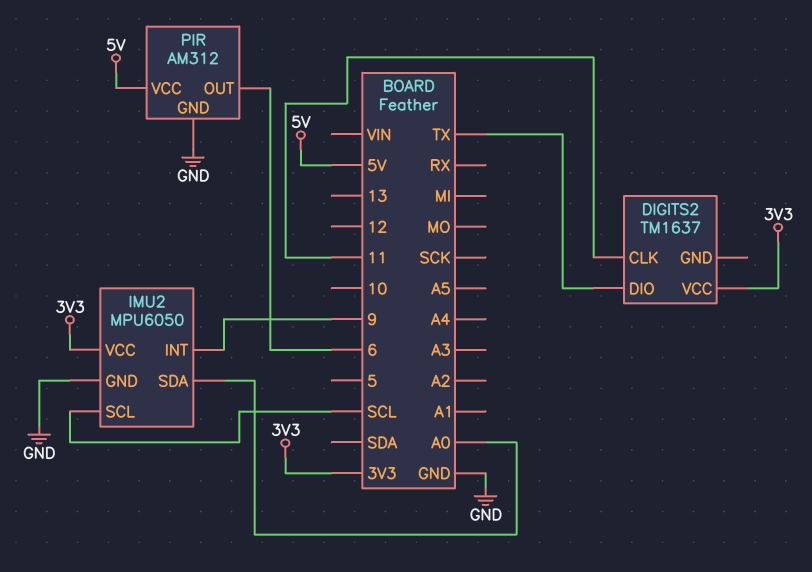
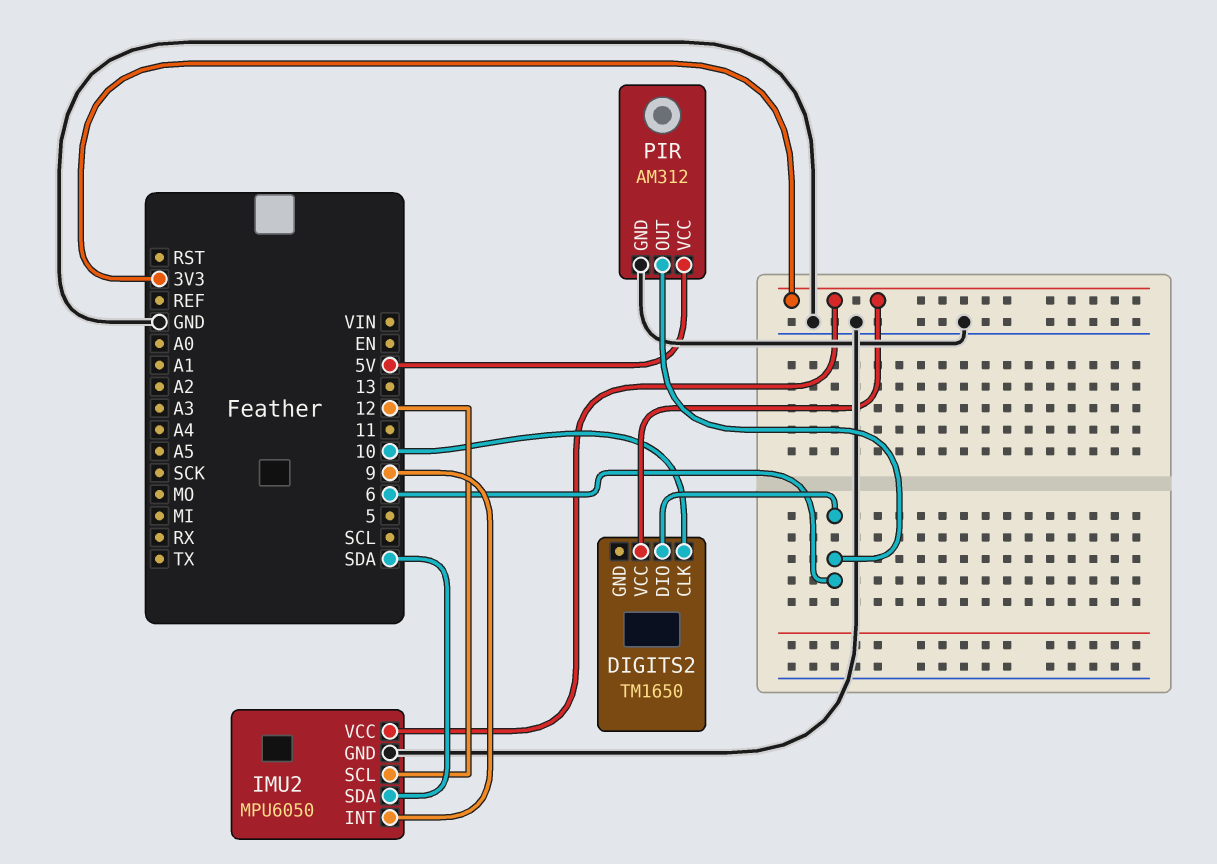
DIGITS2: TM1637 -> TM1650
DIGITS2 pin CLK: 11 -> 10
DIGITS2 pin DIO: TX -> 6
IMU2 pin SCL: SCL -> 12
IMU2 pin SDA: A0 -> SDA

